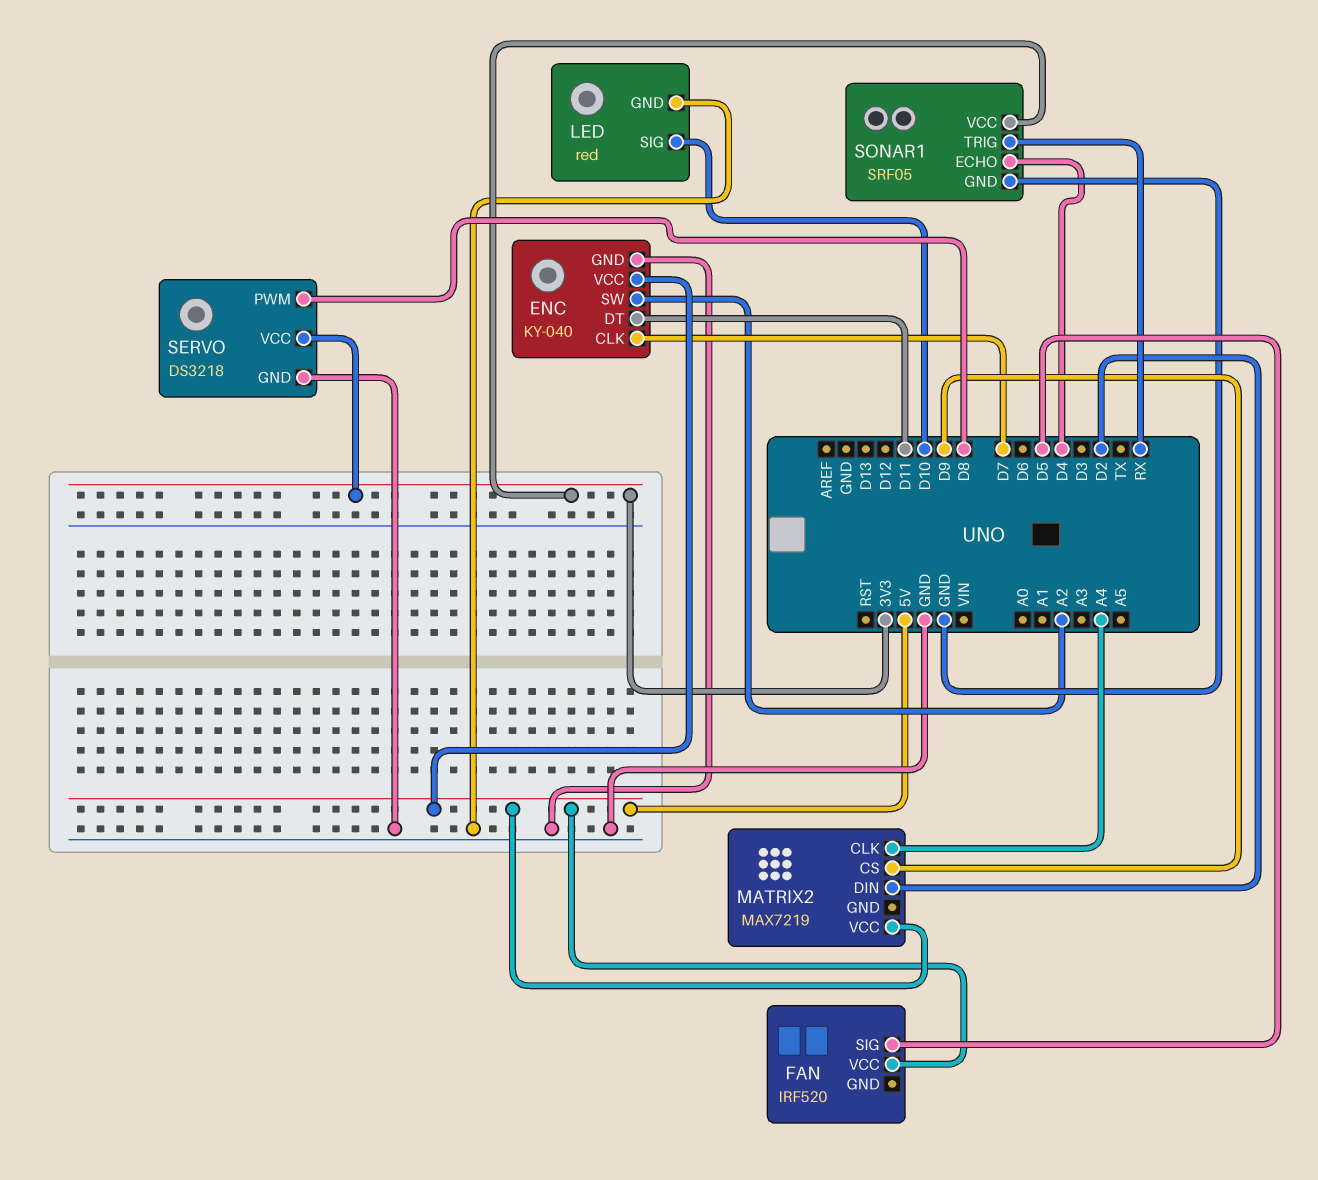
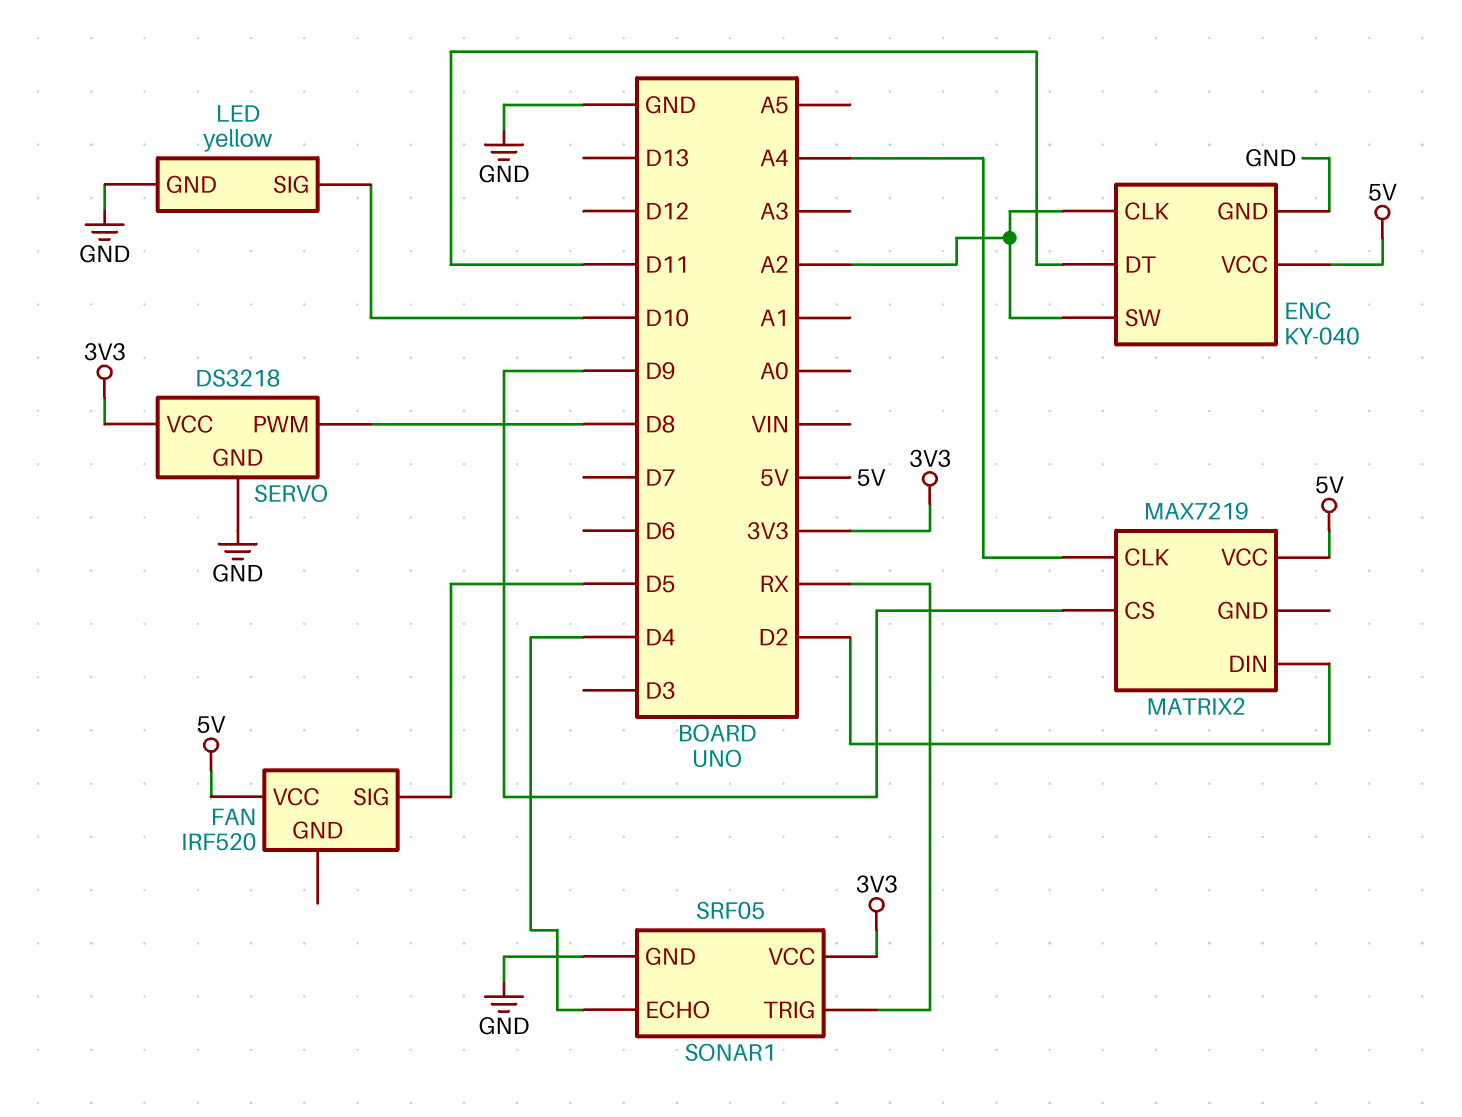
ENC pin CLK: D7 -> A2
LED: red -> yellow

